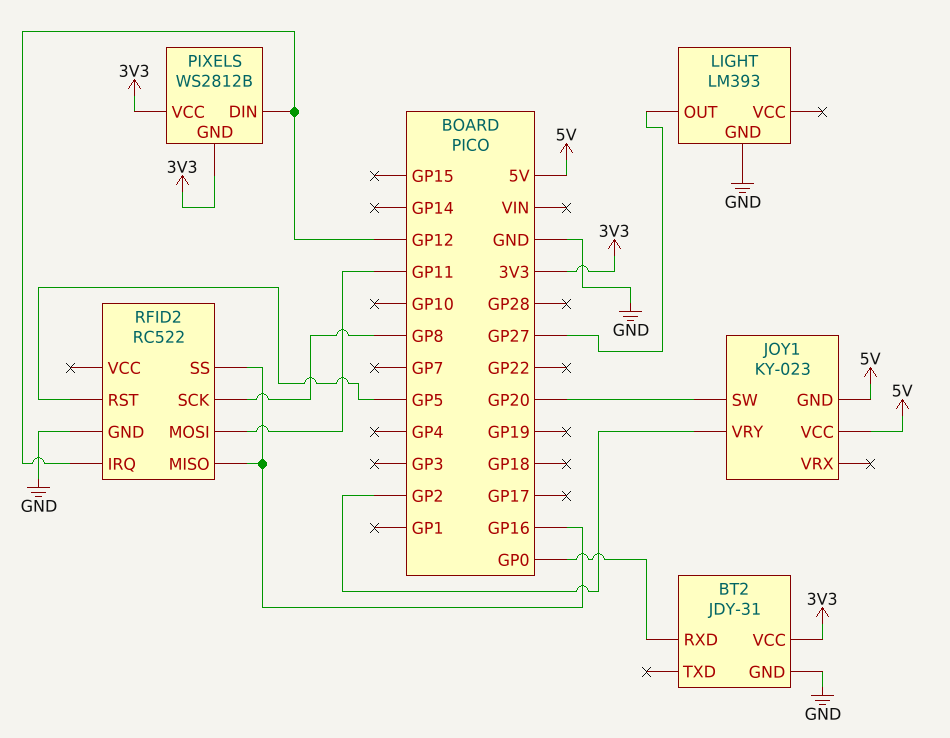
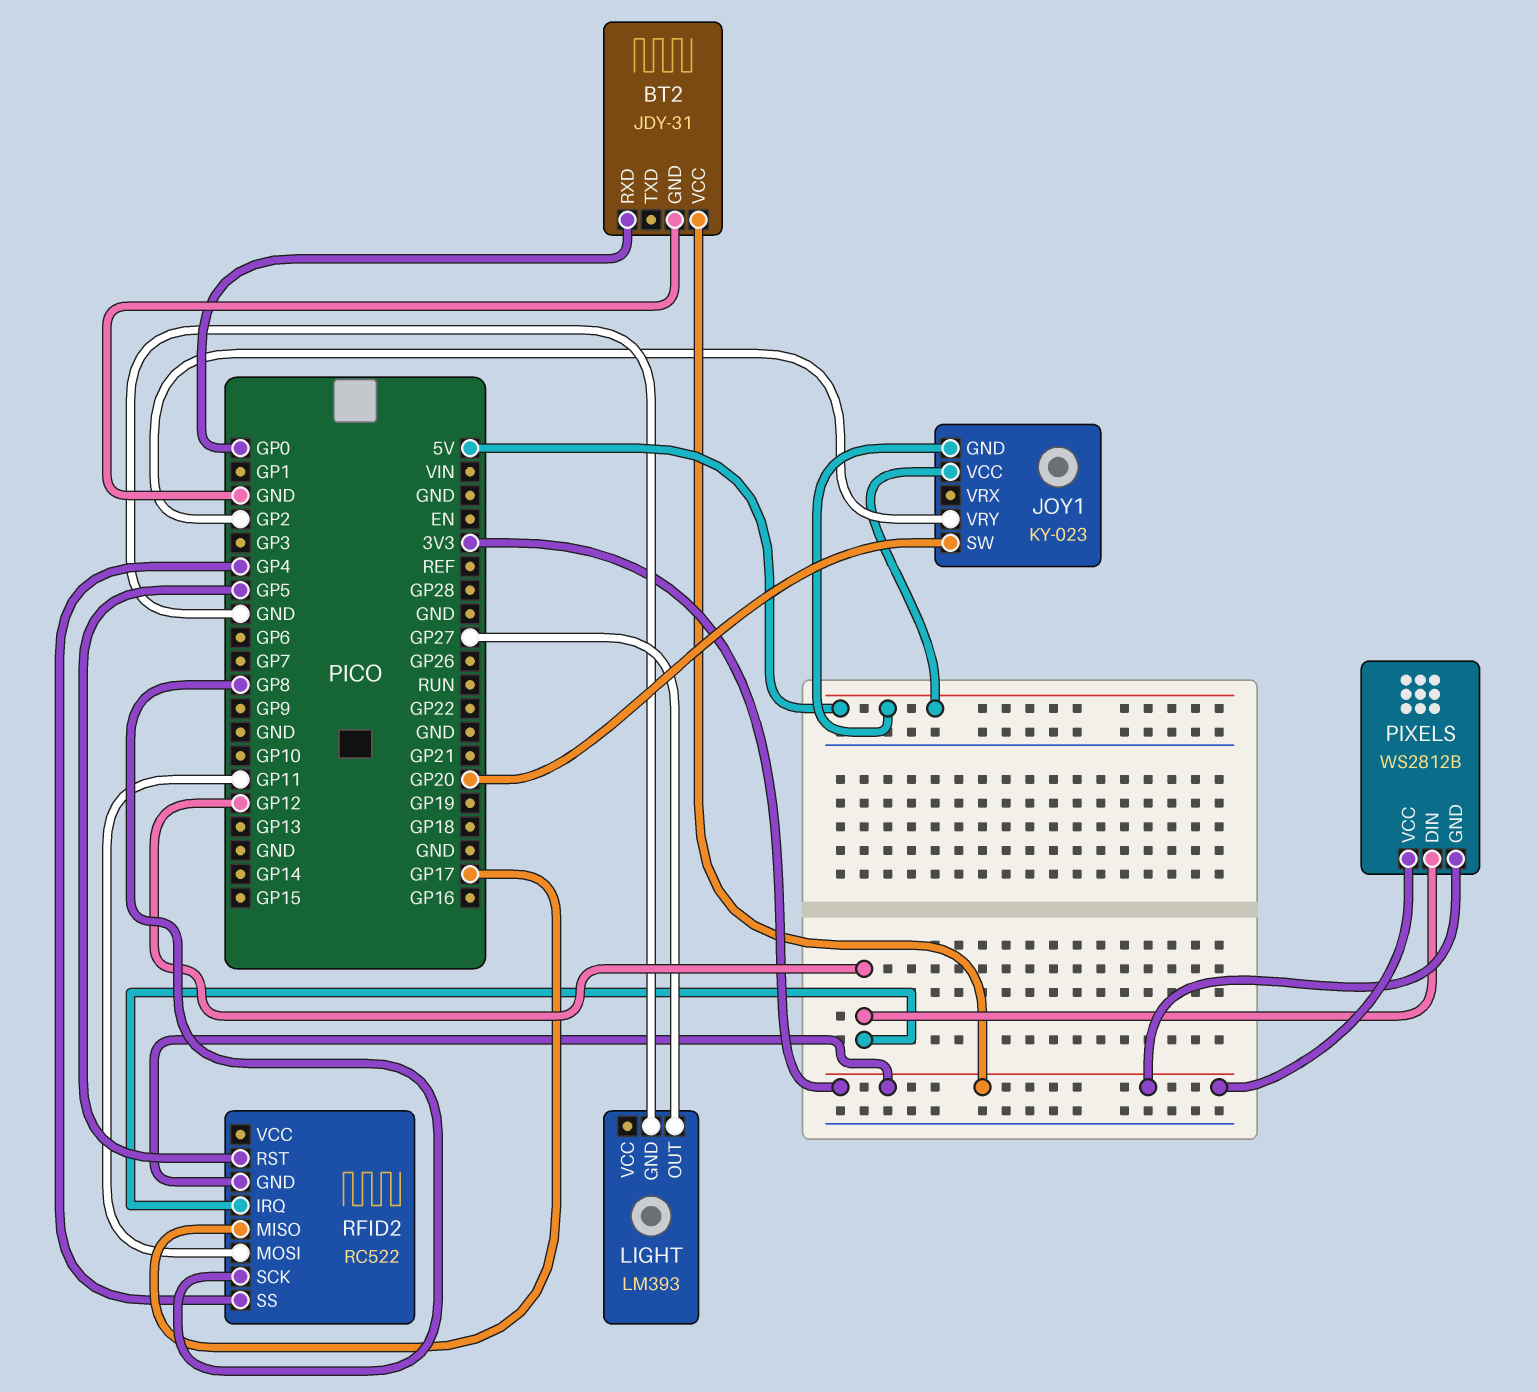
RFID2 pin GND: GND -> 3V3
RFID2 pin MISO: GP16 -> GP17
RFID2 pin SS: GP16 -> GP4

